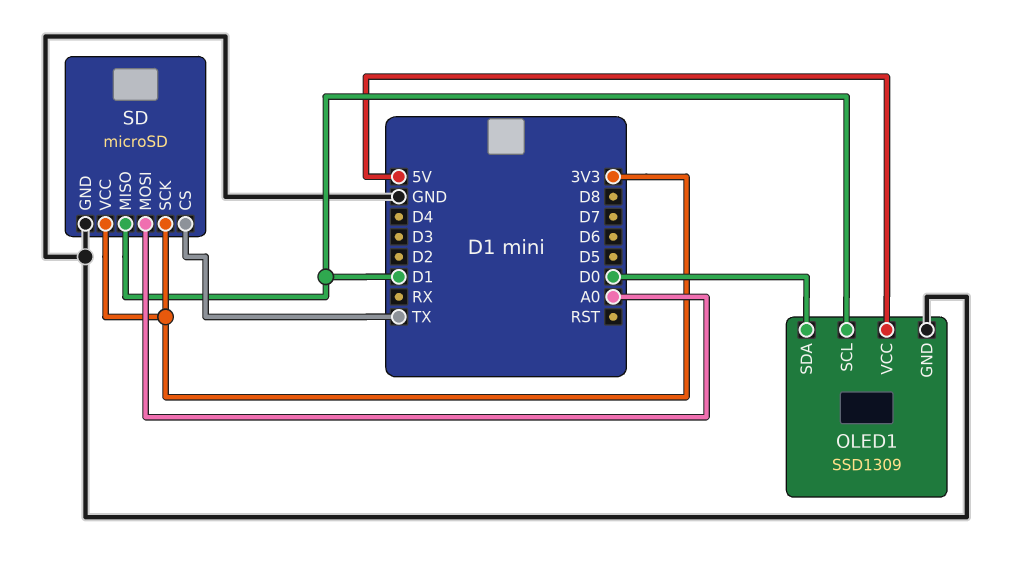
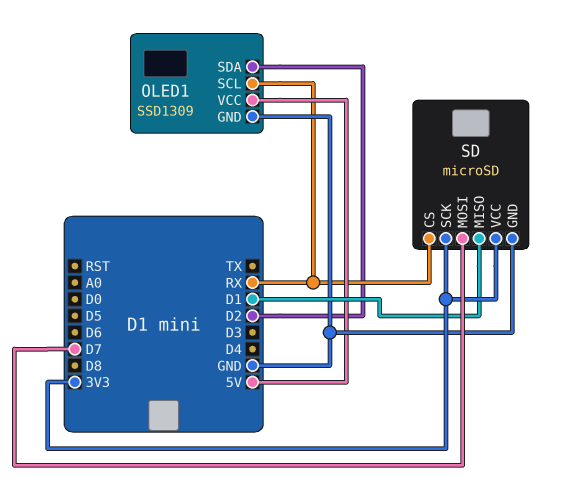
OLED1 pin SCL: D1 -> RX
OLED1 pin SDA: D0 -> D2
SD pin CS: TX -> RX
SD pin MOSI: A0 -> D7

